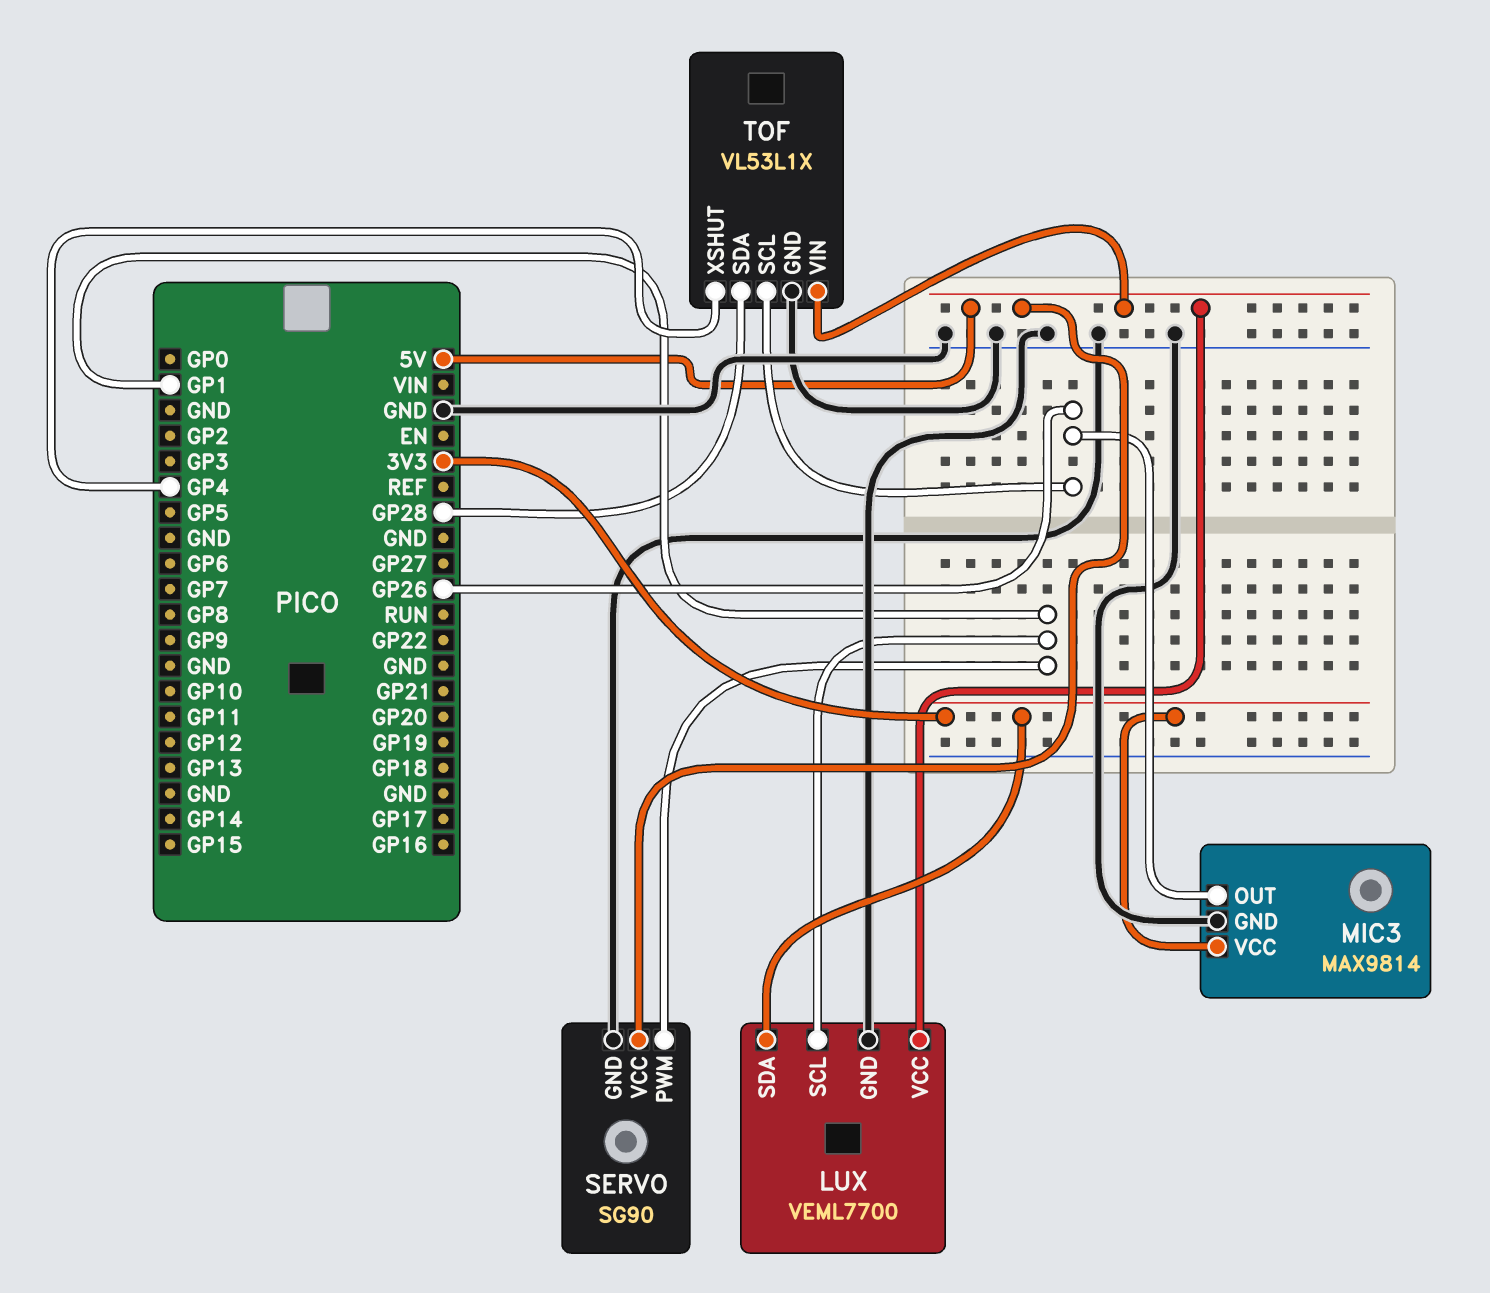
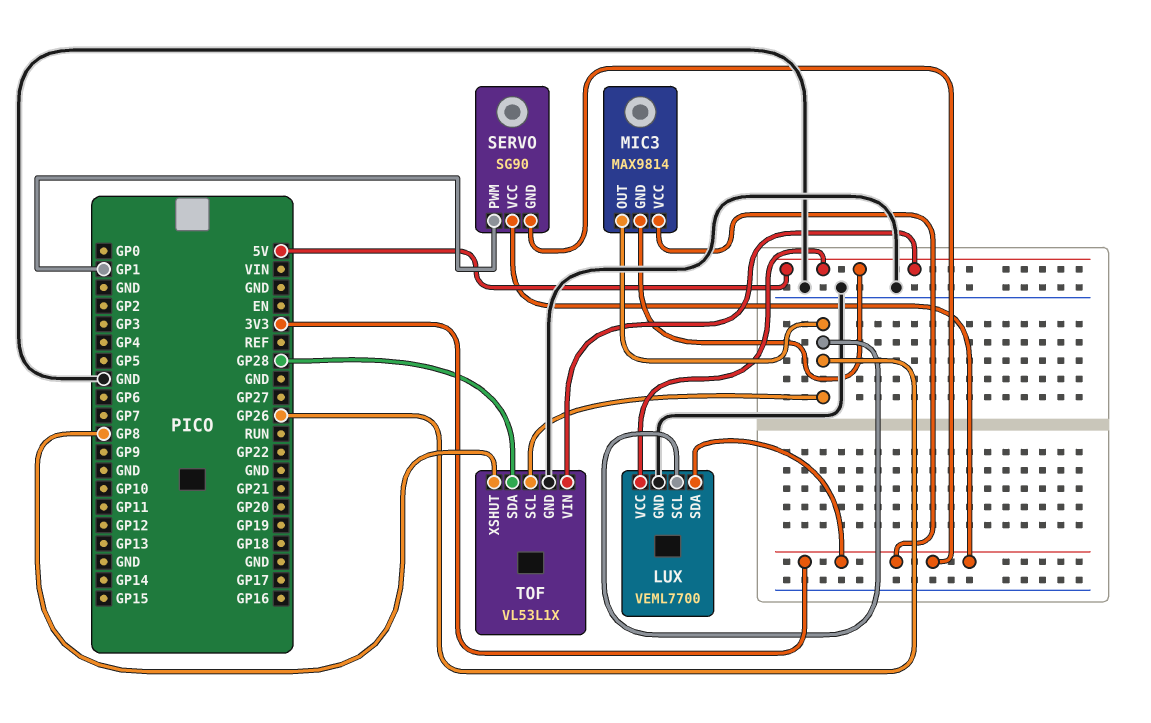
LUX pin SCL: GP1 -> GP26
MIC3 pin GND: GND -> 5V
SERVO pin GND: GND -> 3V3
SERVO pin VCC: 5V -> 3V3
TOF pin XSHUT: GP4 -> GP8

